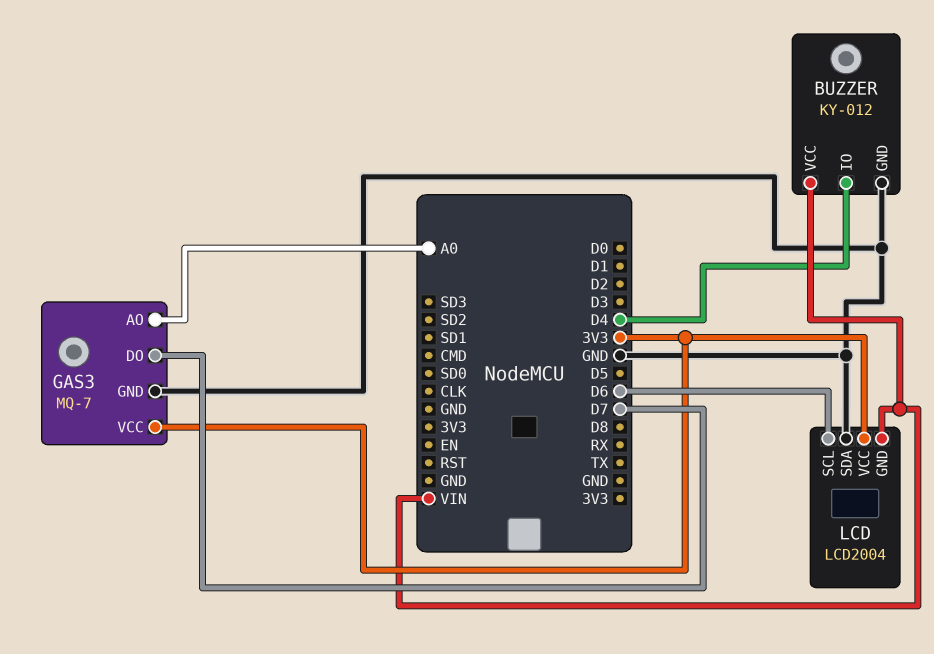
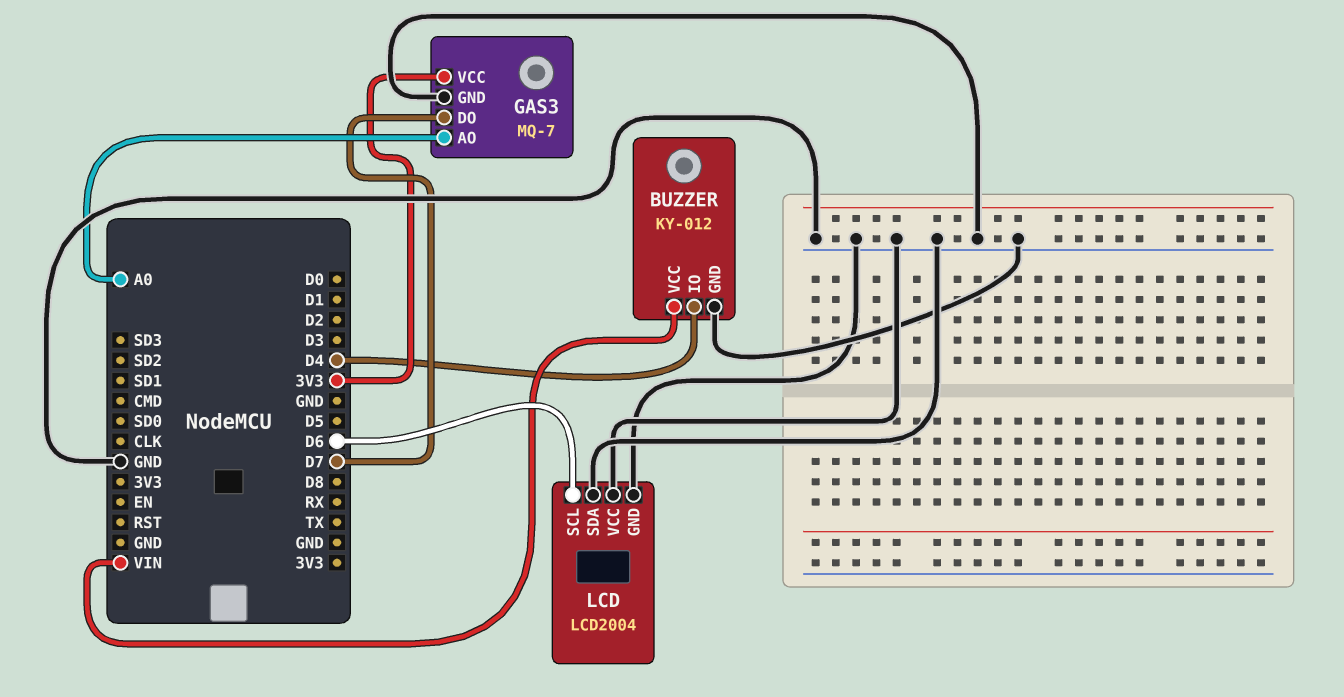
LCD pin GND: VIN -> GND
LCD pin VCC: 3V3 -> GND

